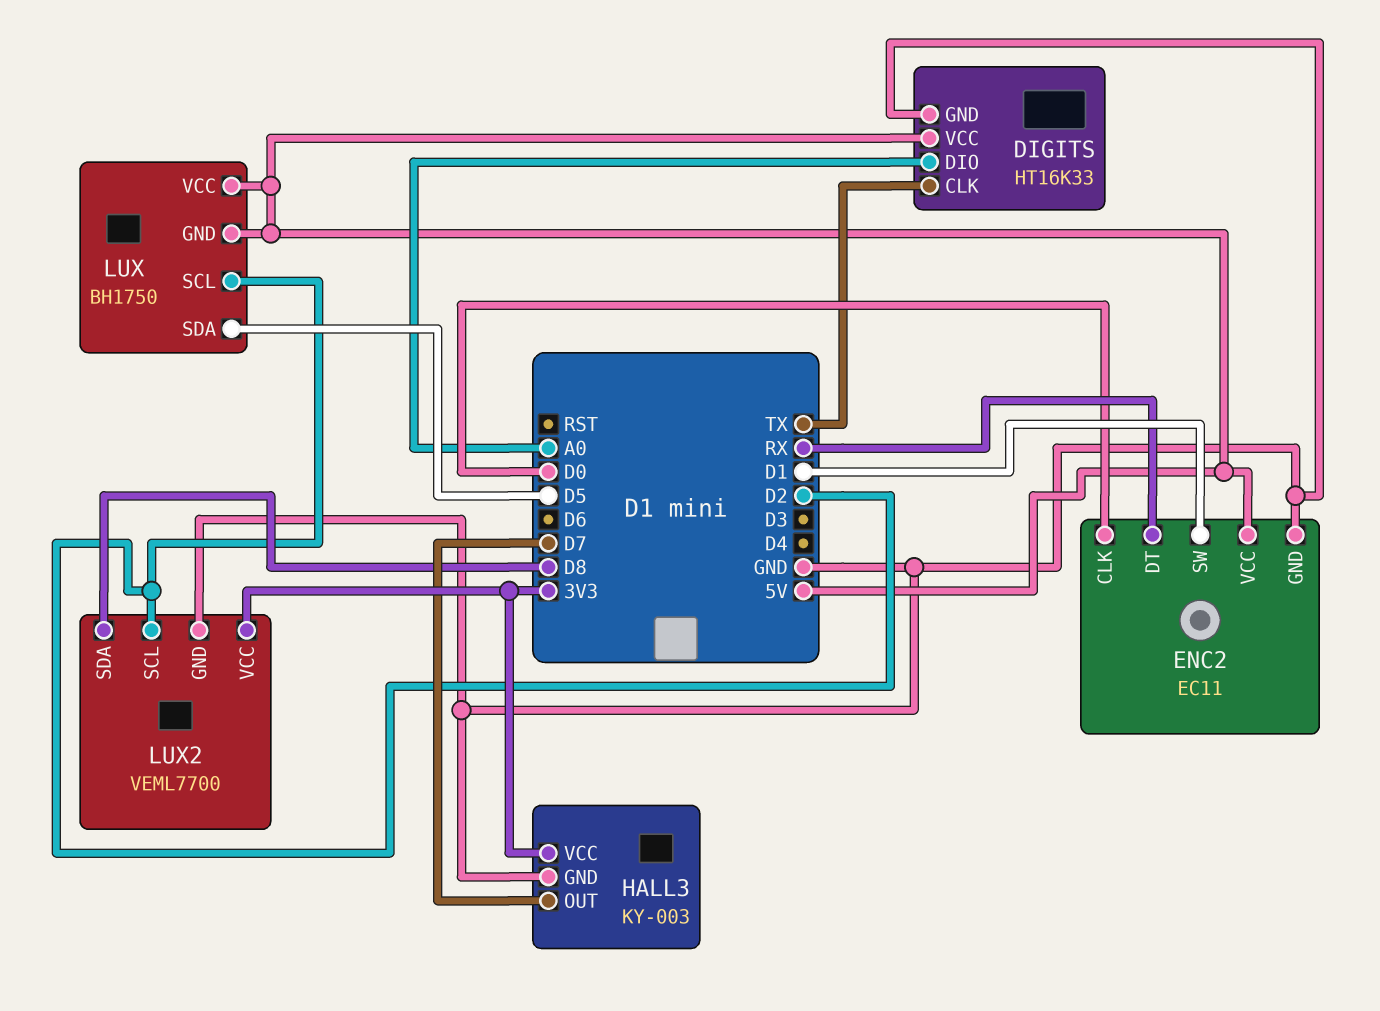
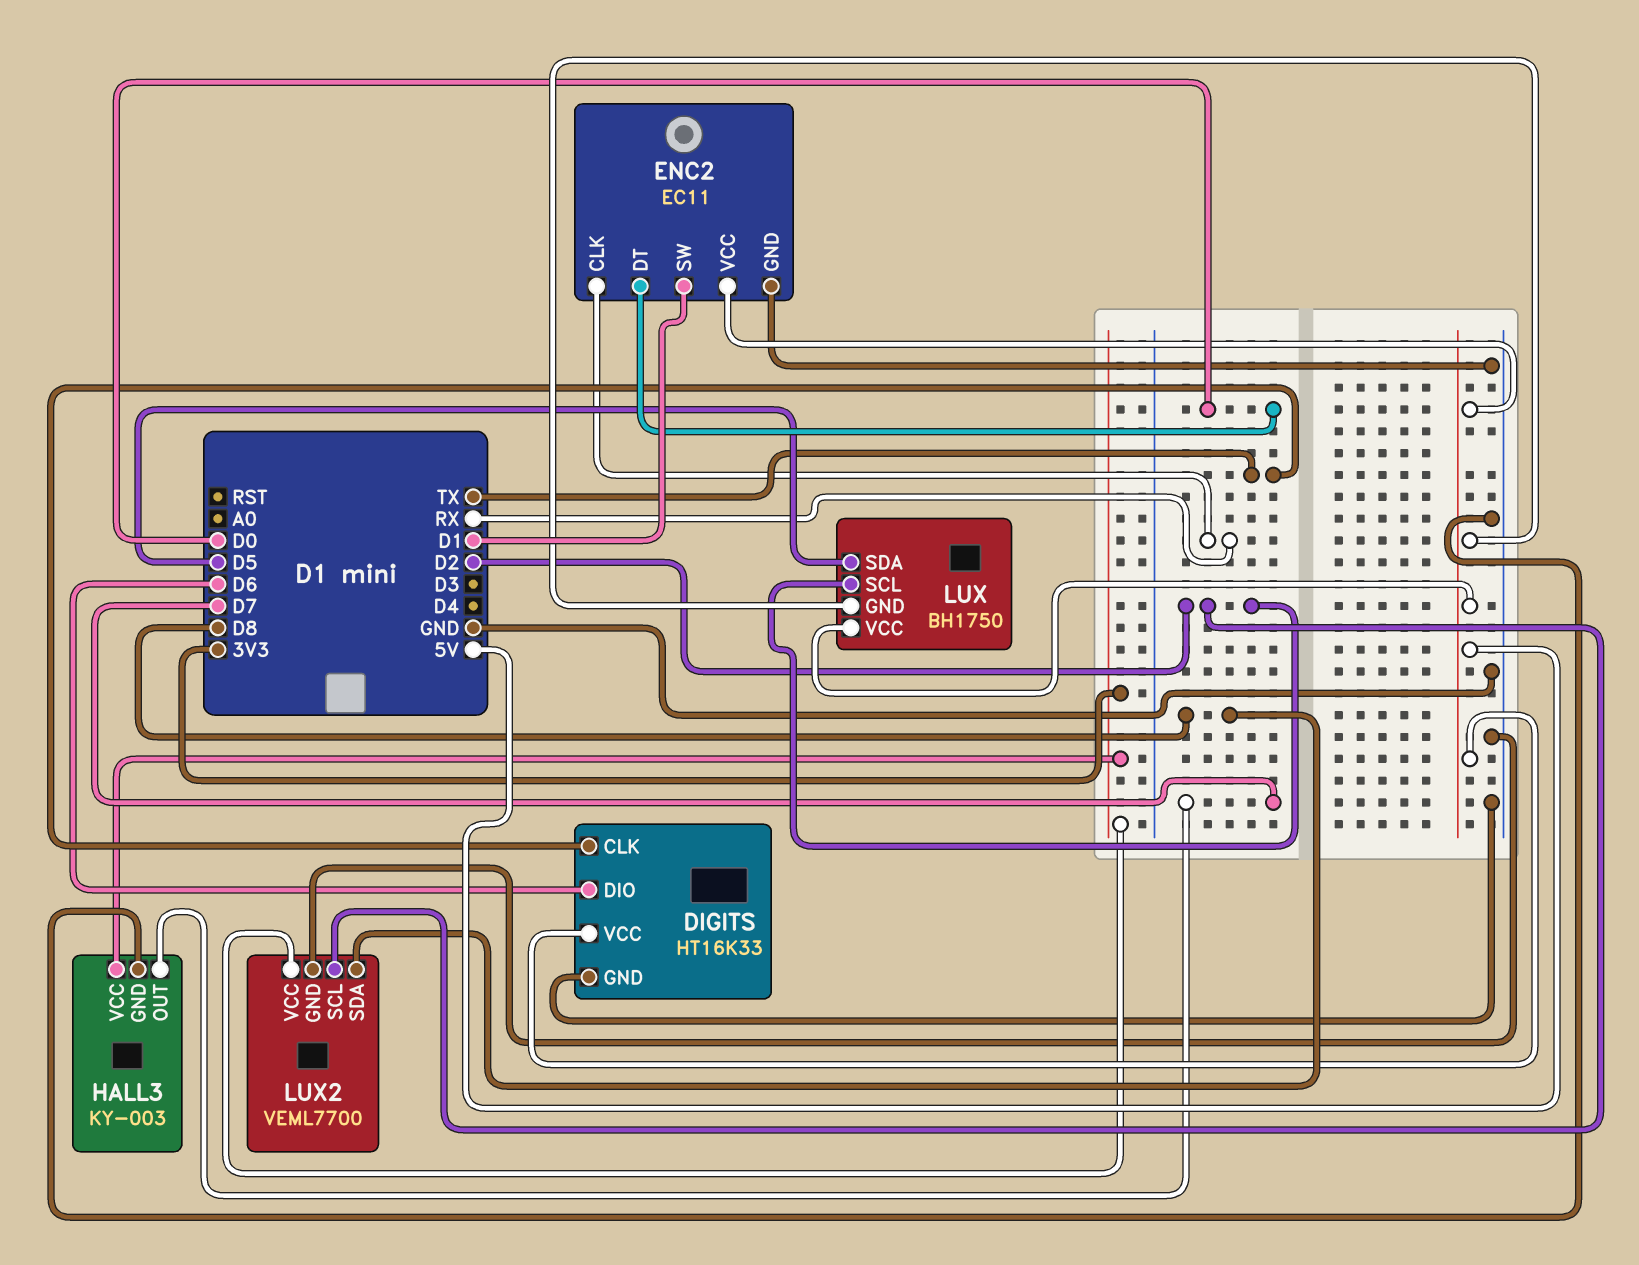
DIGITS pin DIO: A0 -> D6
ENC2 pin CLK: D0 -> RX
ENC2 pin DT: RX -> D0

